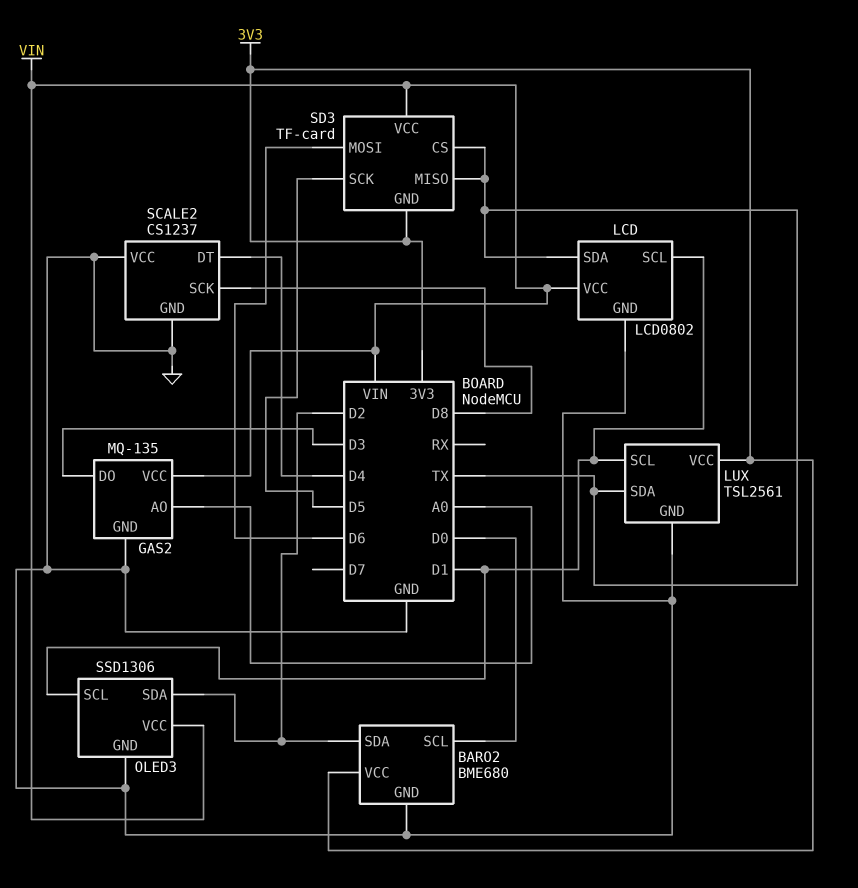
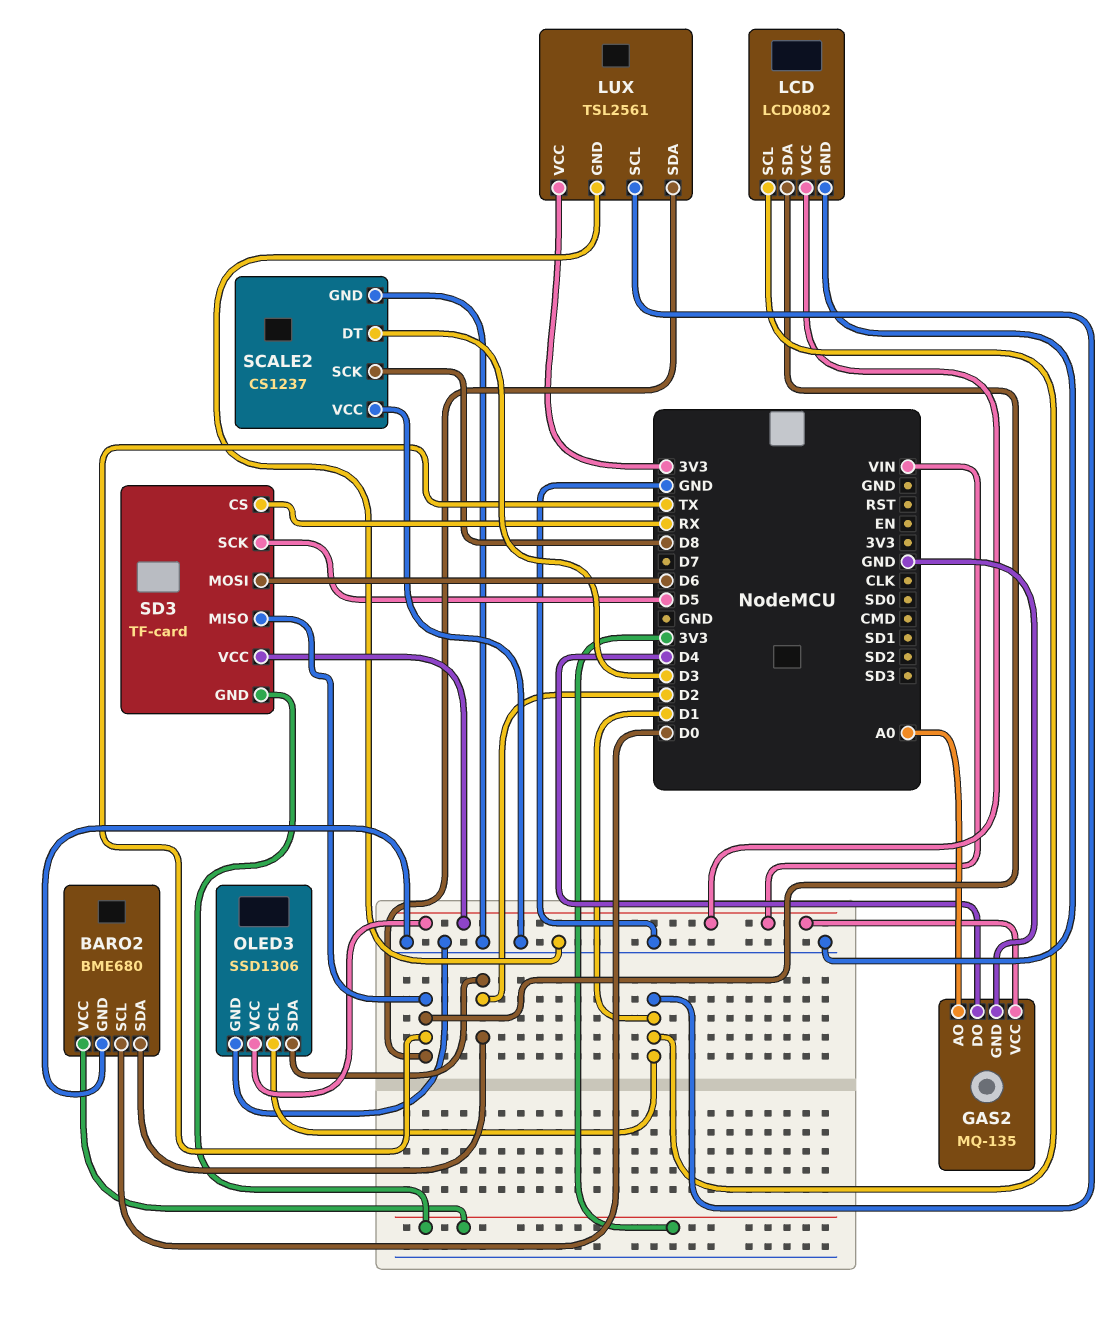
GAS2 pin DO: D3 -> D4
SCALE2 pin DT: D4 -> D3
SD3 pin CS: TX -> RX

